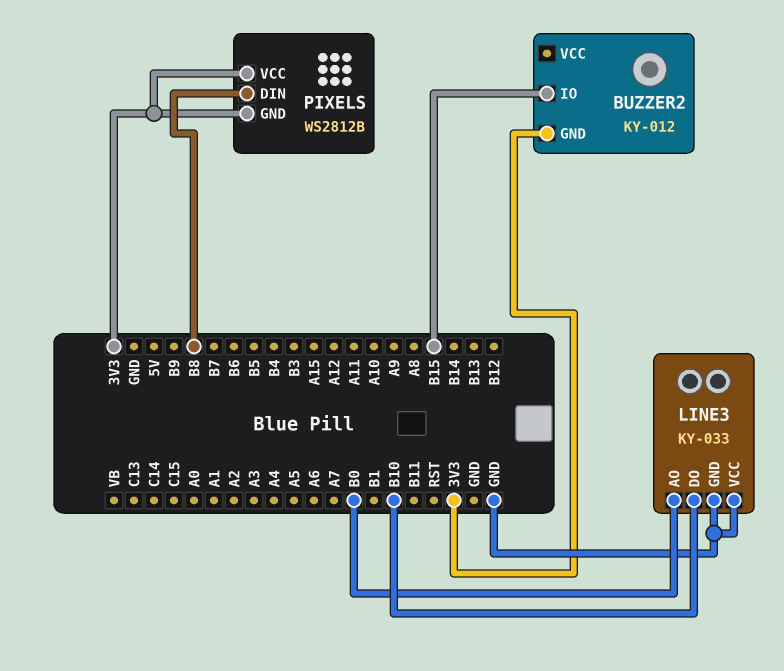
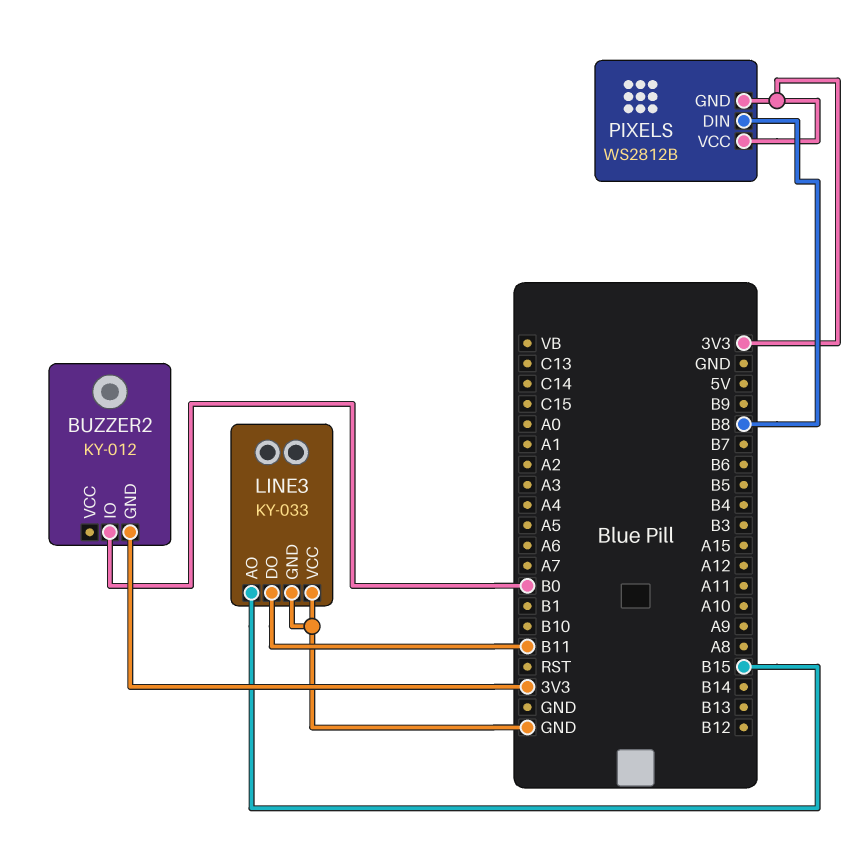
BUZZER2 pin IO: B15 -> B0
LINE3 pin AO: B0 -> B15
LINE3 pin DO: B10 -> B11

